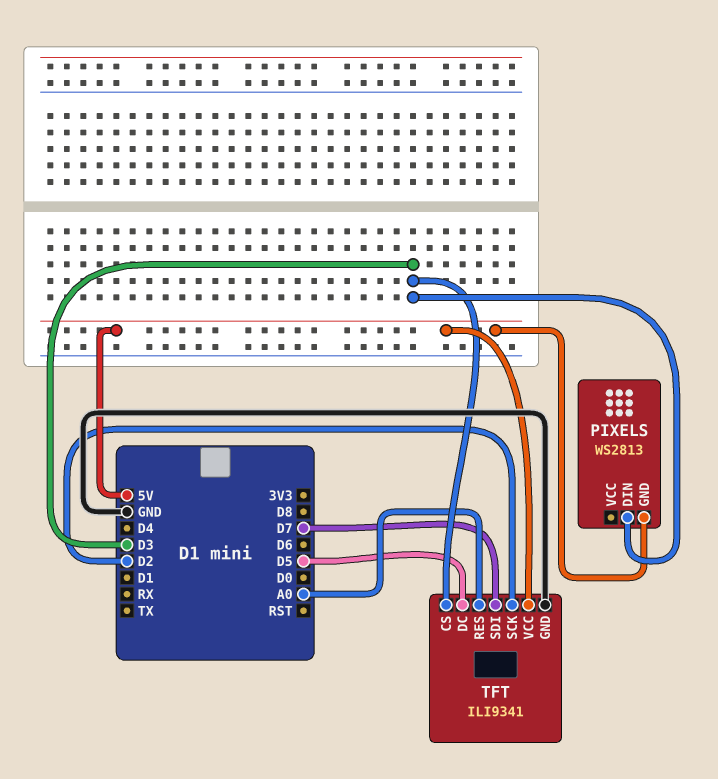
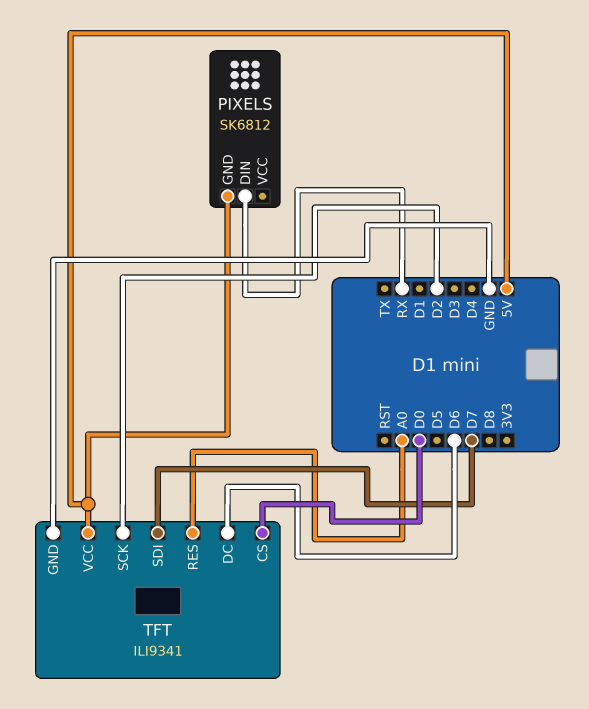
PIXELS: WS2813 -> SK6812
PIXELS pin DIN: D3 -> RX
TFT pin CS: D3 -> D0
TFT pin DC: D5 -> D6

